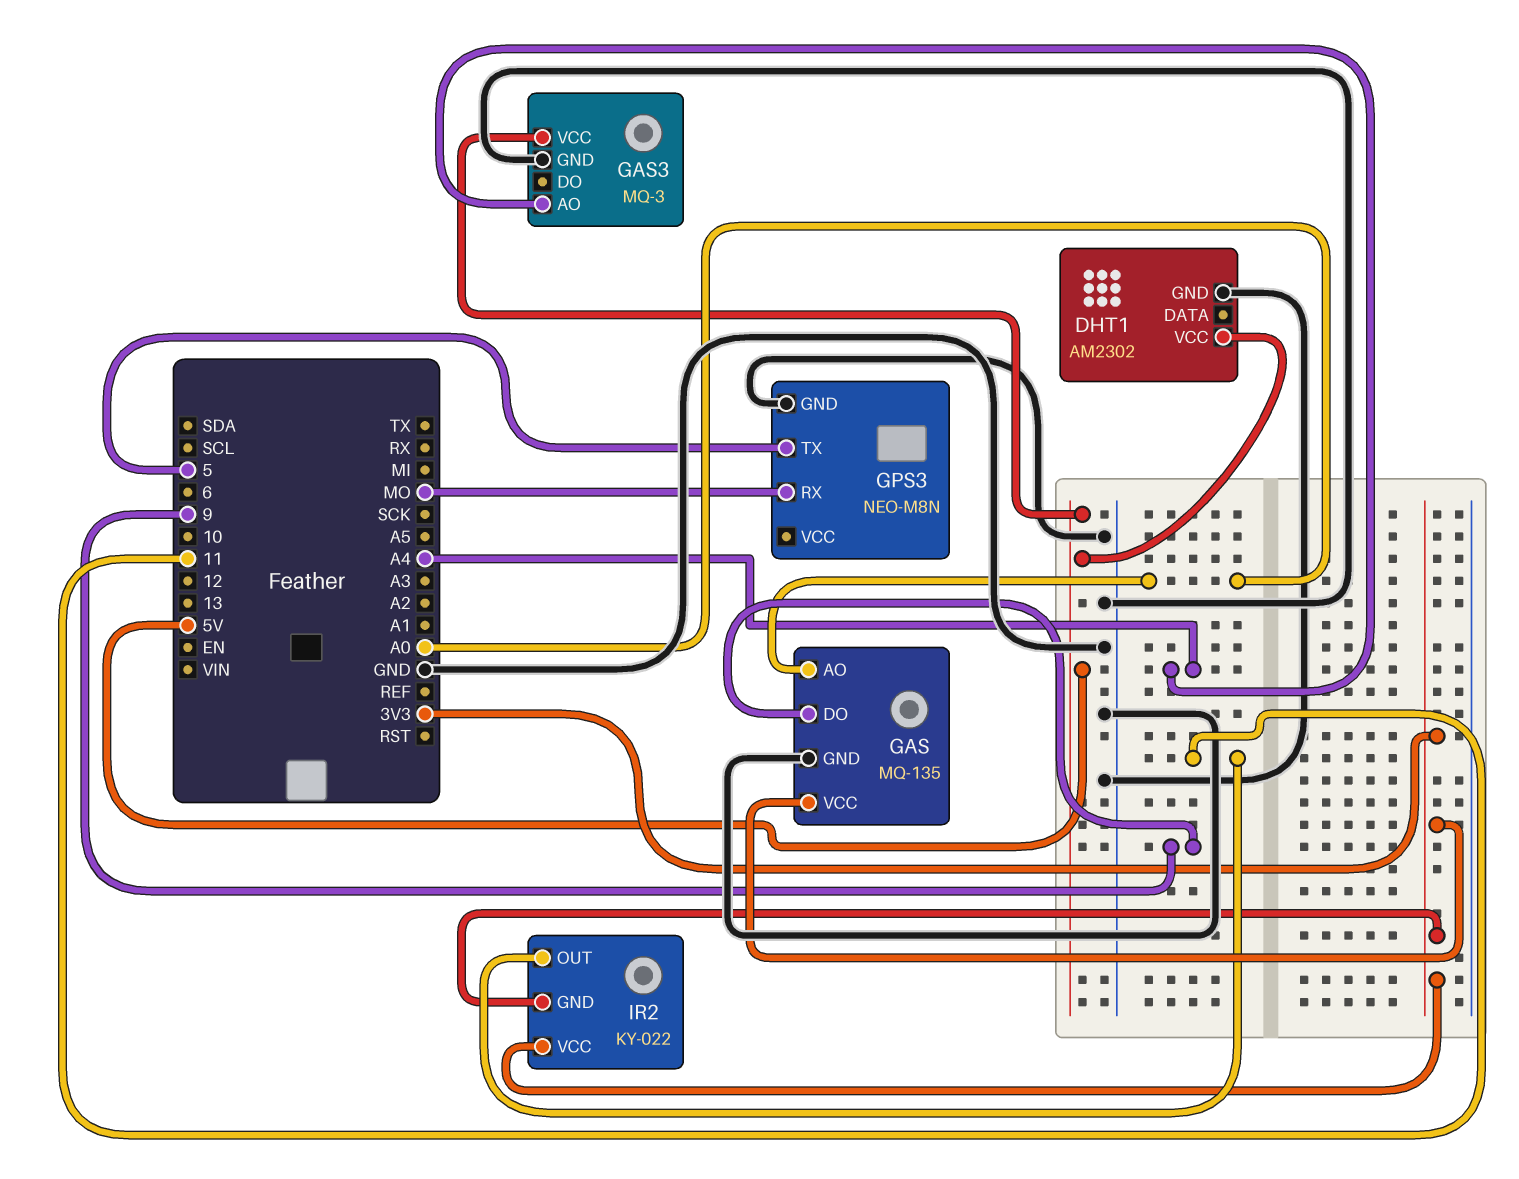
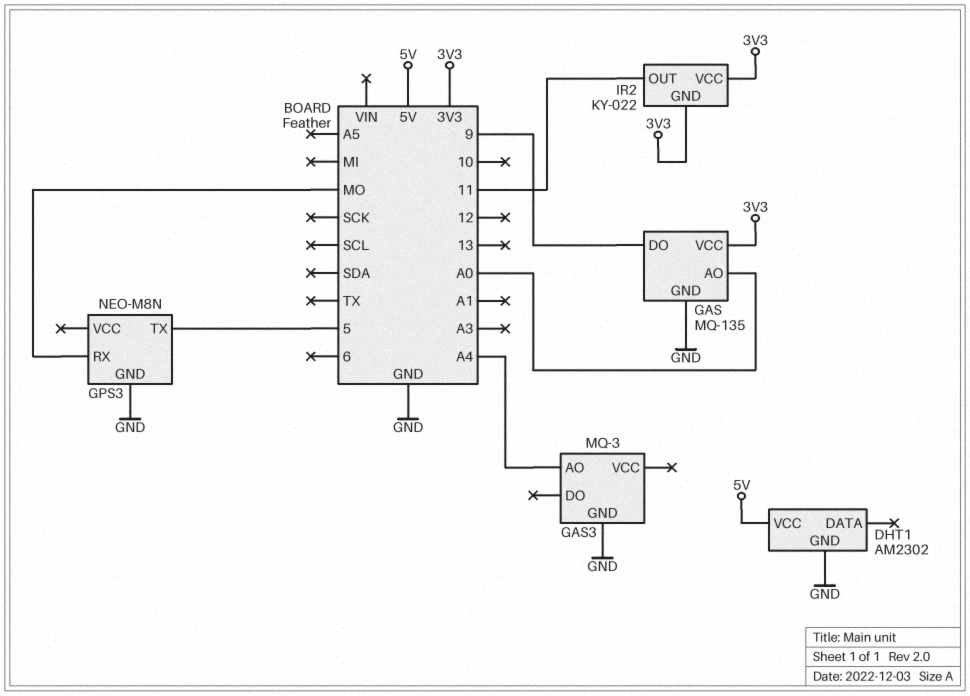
GAS3 pin VCC: 5V -> none

